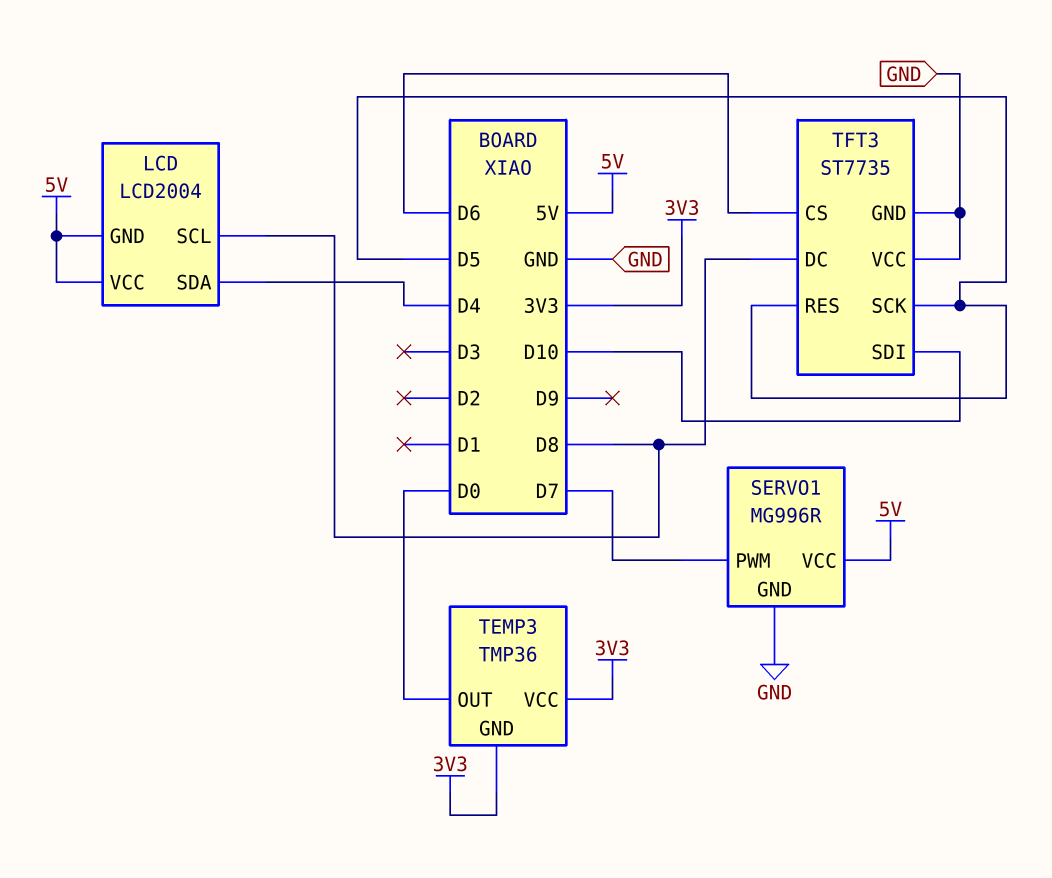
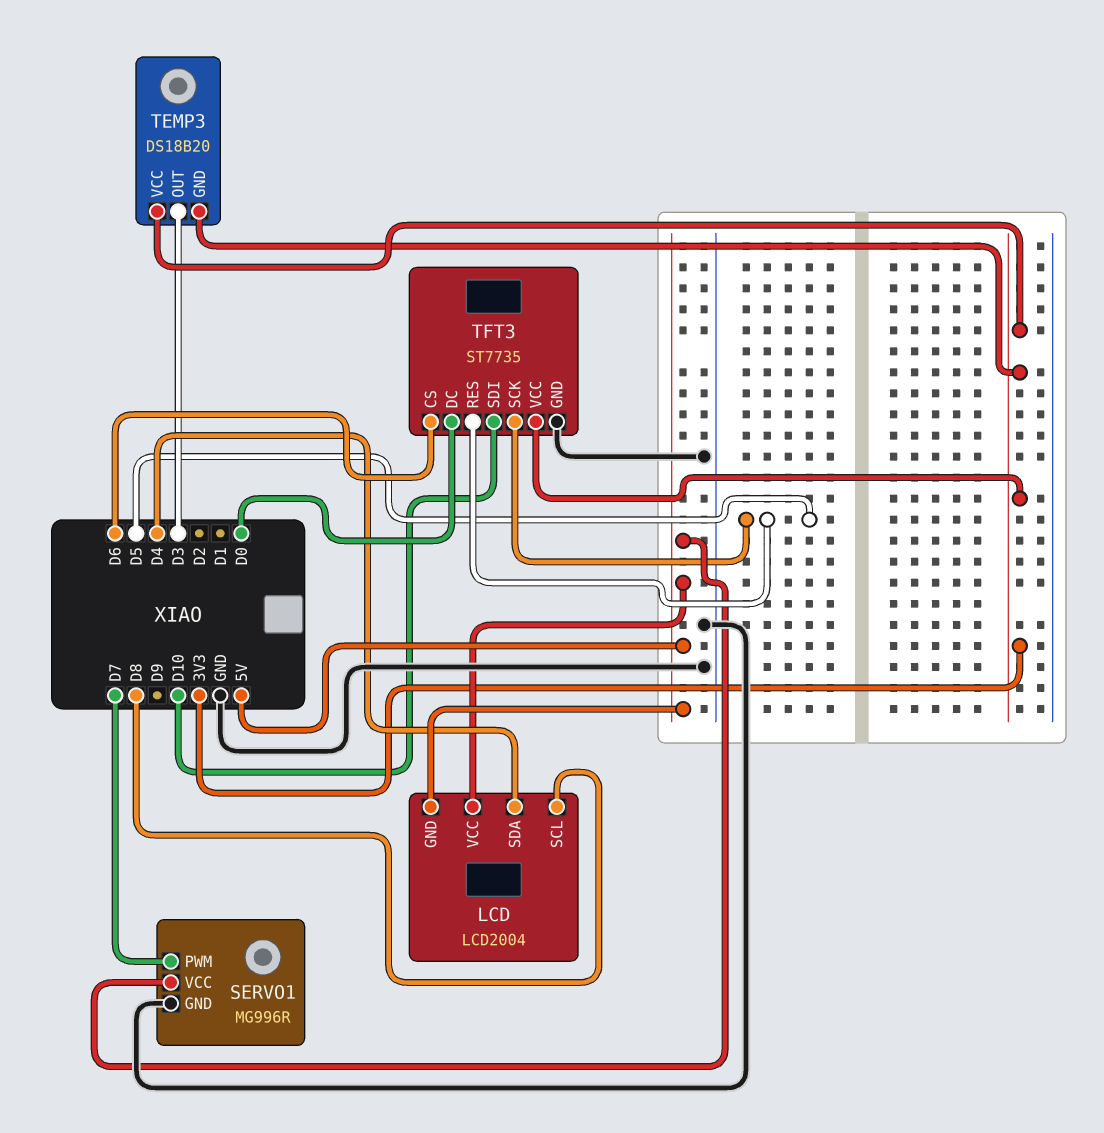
TEMP3: TMP36 -> DS18B20
TEMP3 pin OUT: D0 -> D3
TFT3 pin DC: D8 -> D0
TFT3 pin VCC: GND -> 3V3

